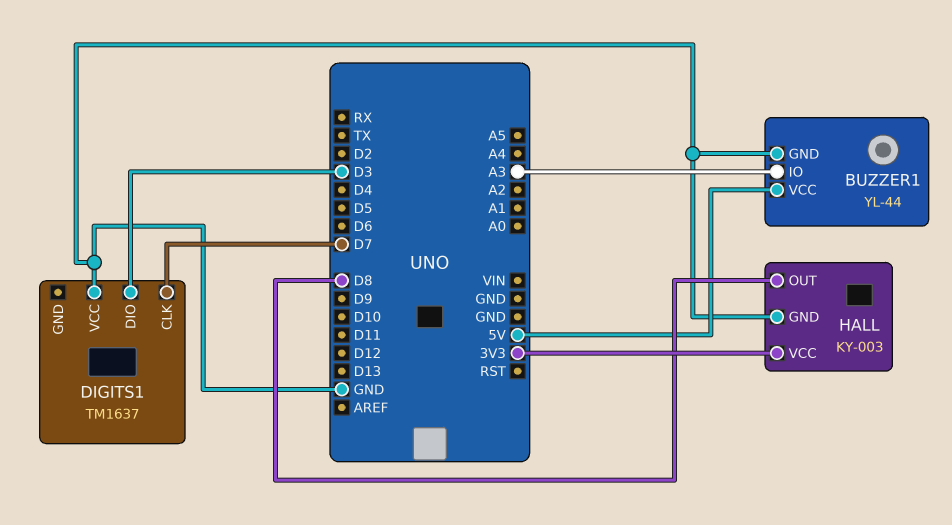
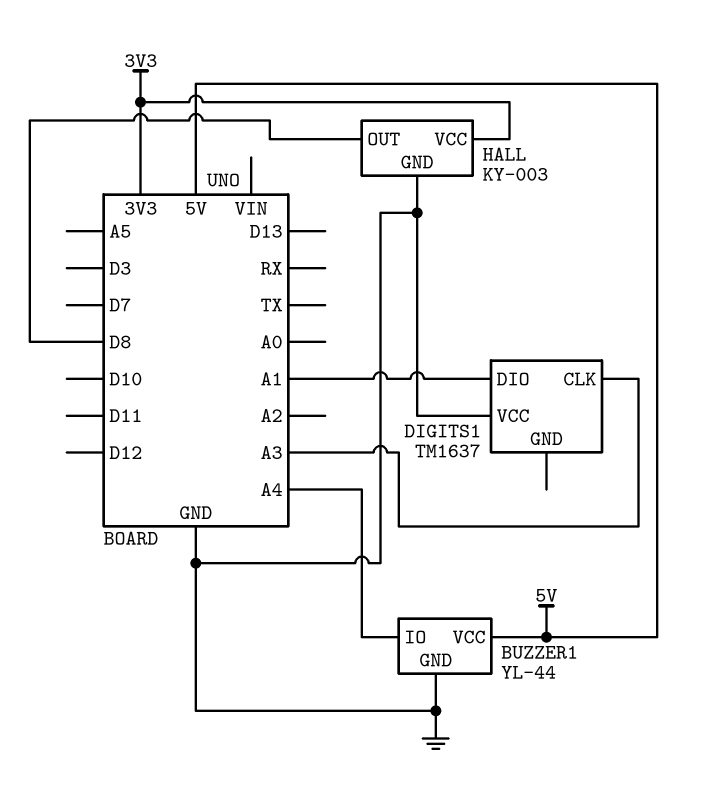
BUZZER1 pin IO: A3 -> A4
DIGITS1 pin CLK: D7 -> A3
DIGITS1 pin DIO: D3 -> A1

